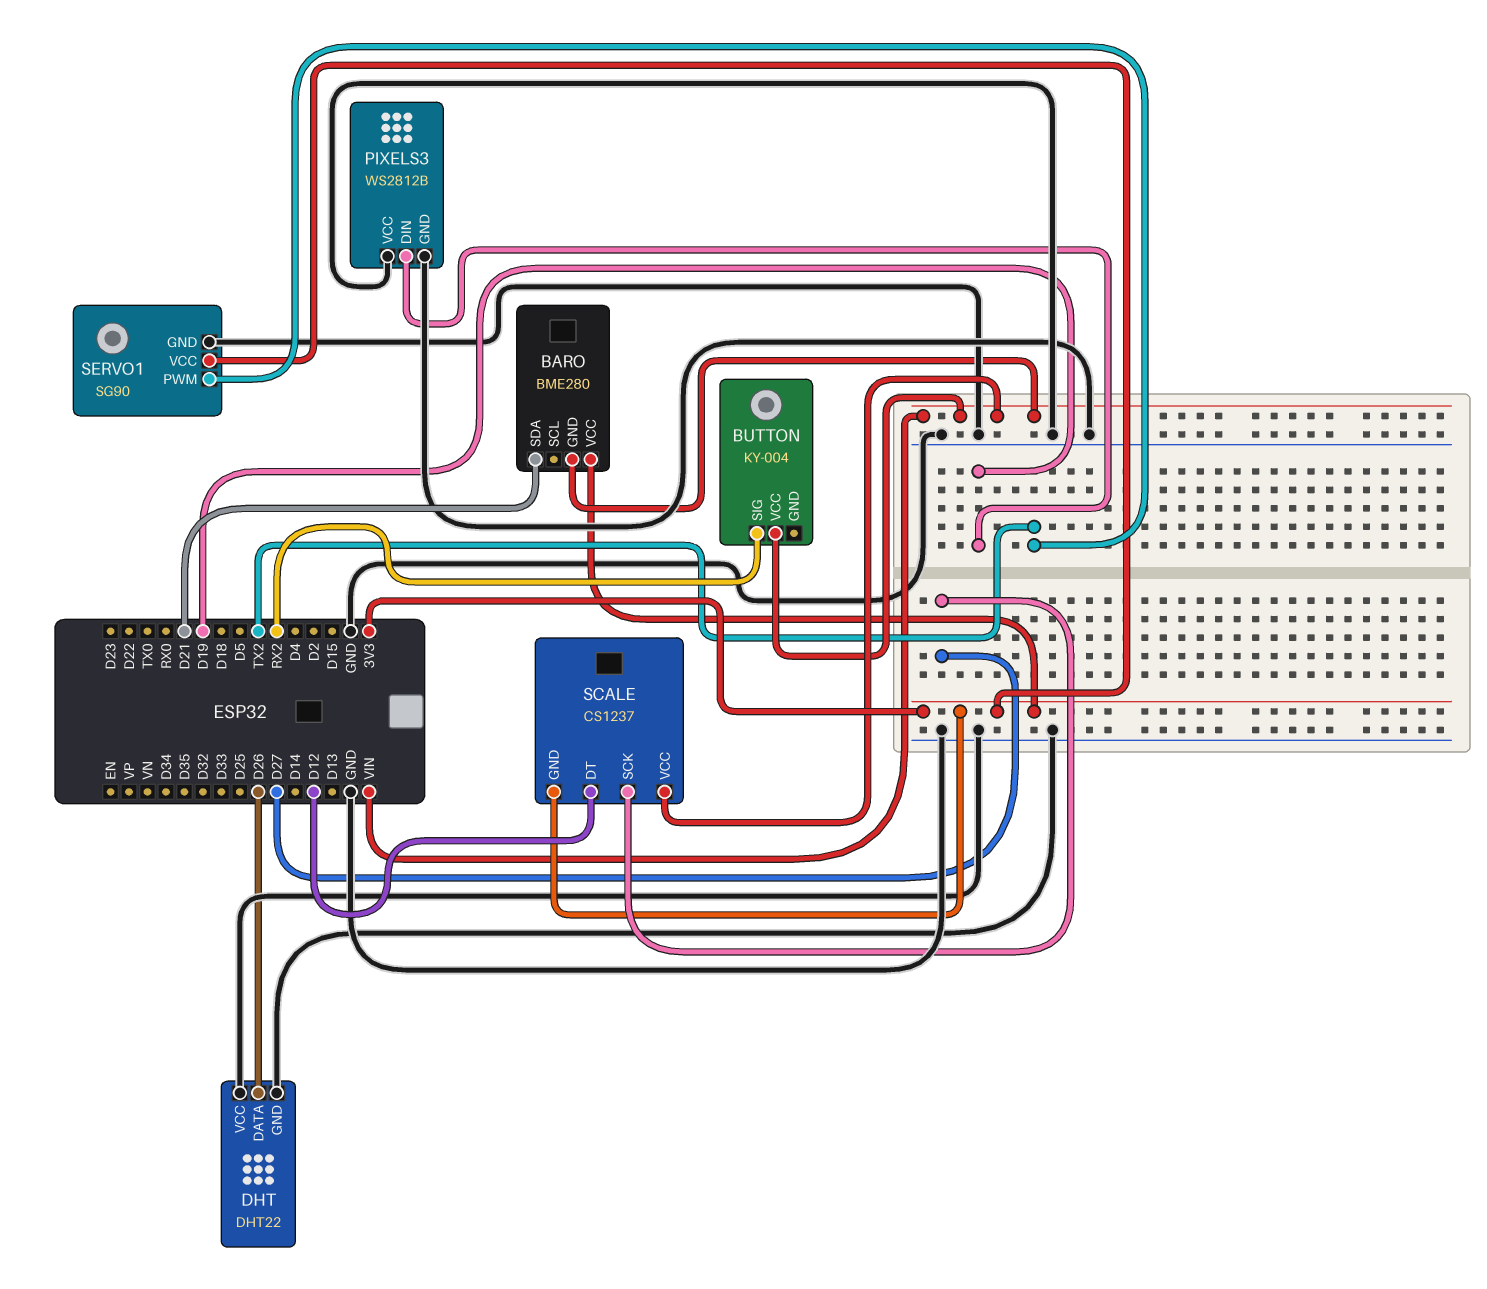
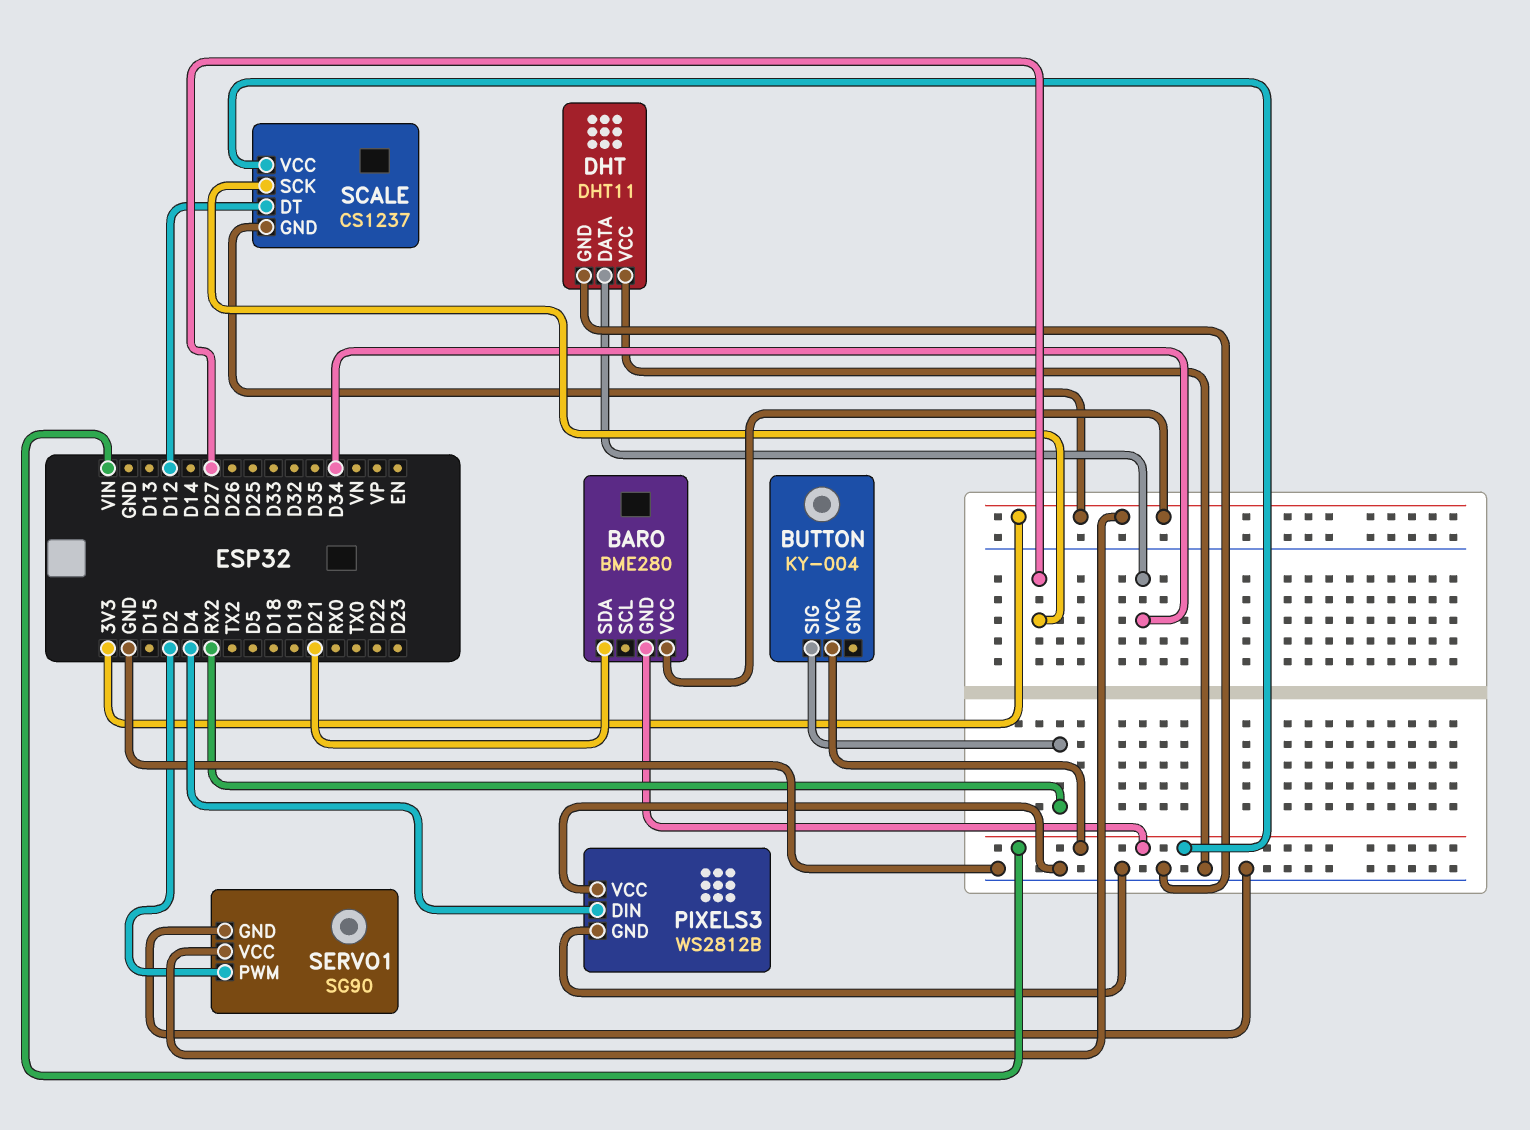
DHT: DHT22 -> DHT11
DHT pin DATA: D26 -> D34
PIXELS3 pin DIN: D19 -> D4
SERVO1 pin PWM: TX2 -> D2

